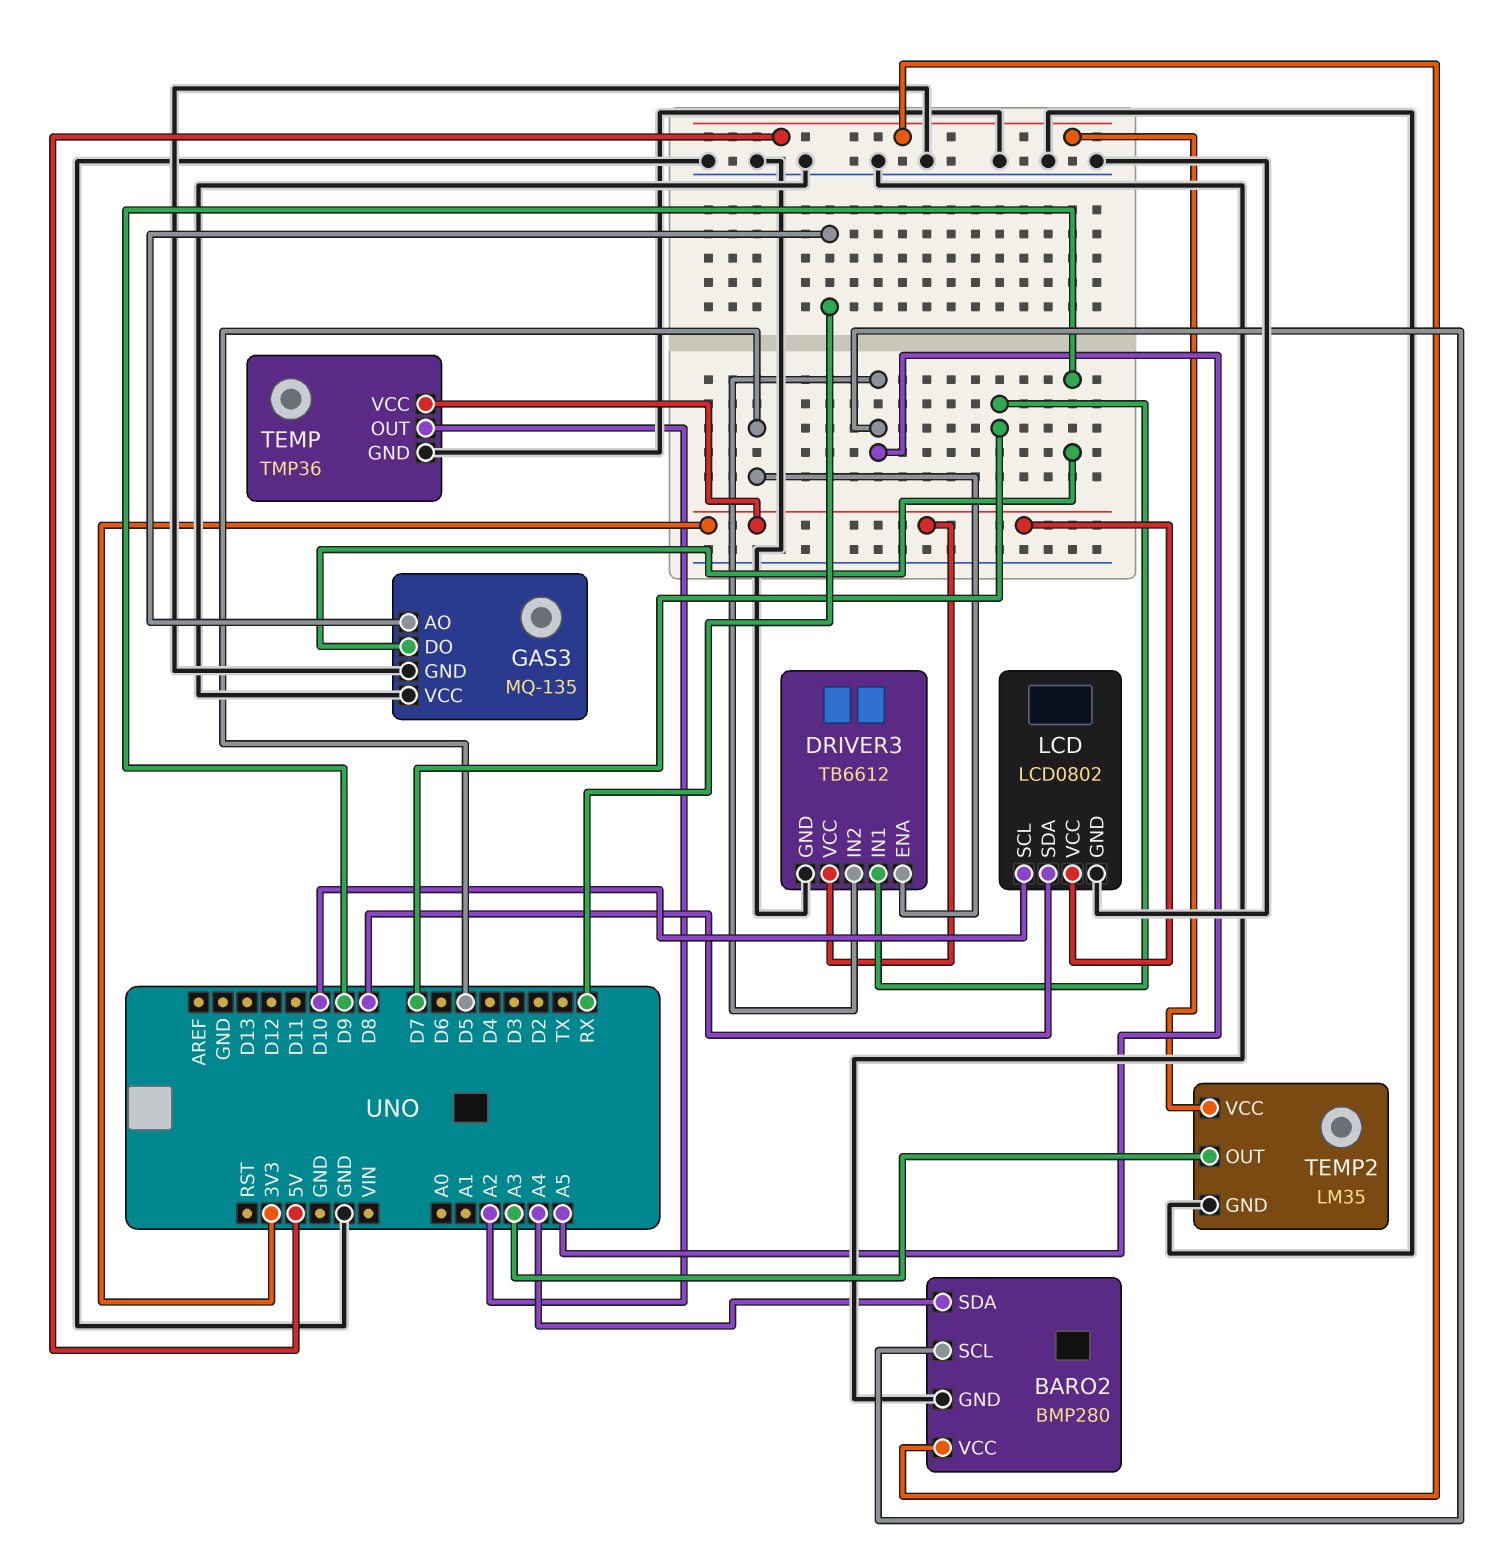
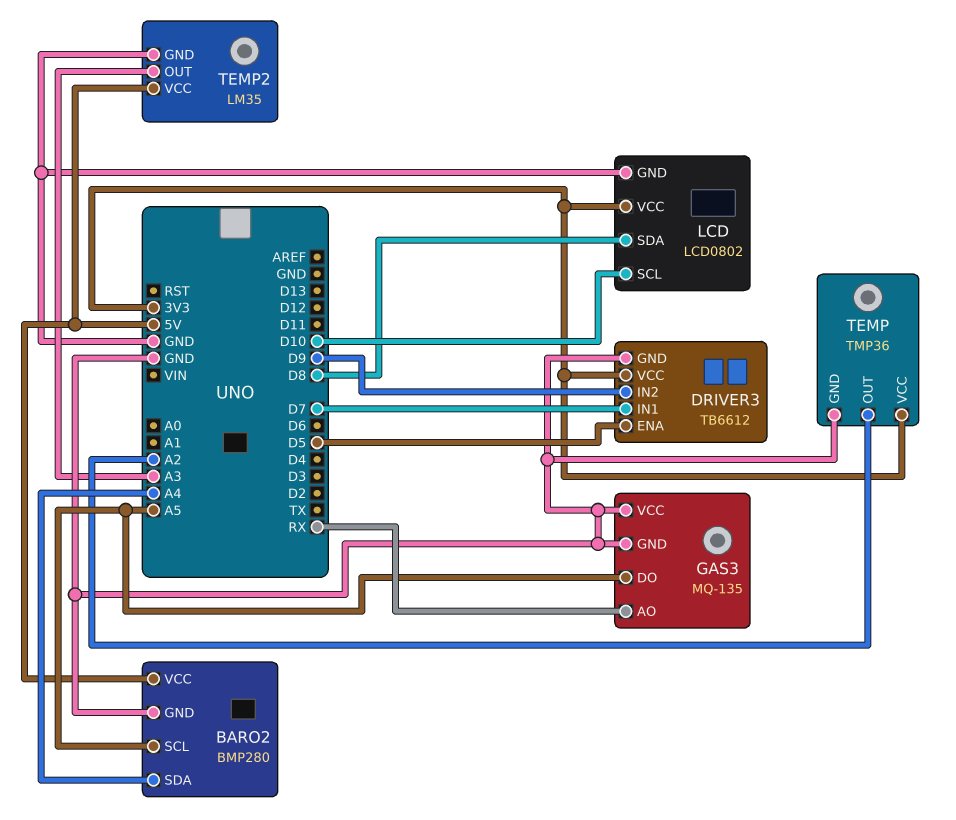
DRIVER3 pin IN2: A5 -> D9
GAS3 pin DO: D9 -> A5

